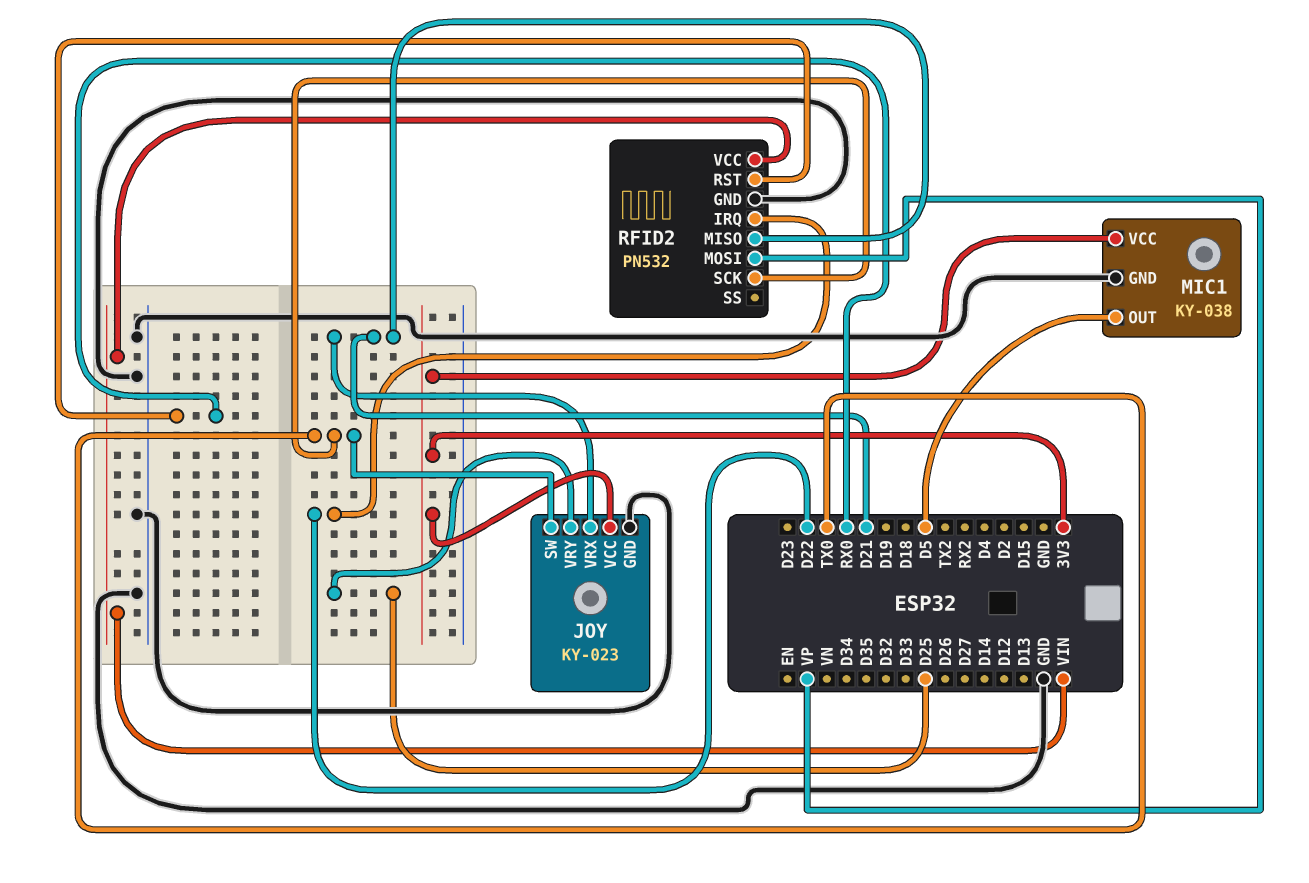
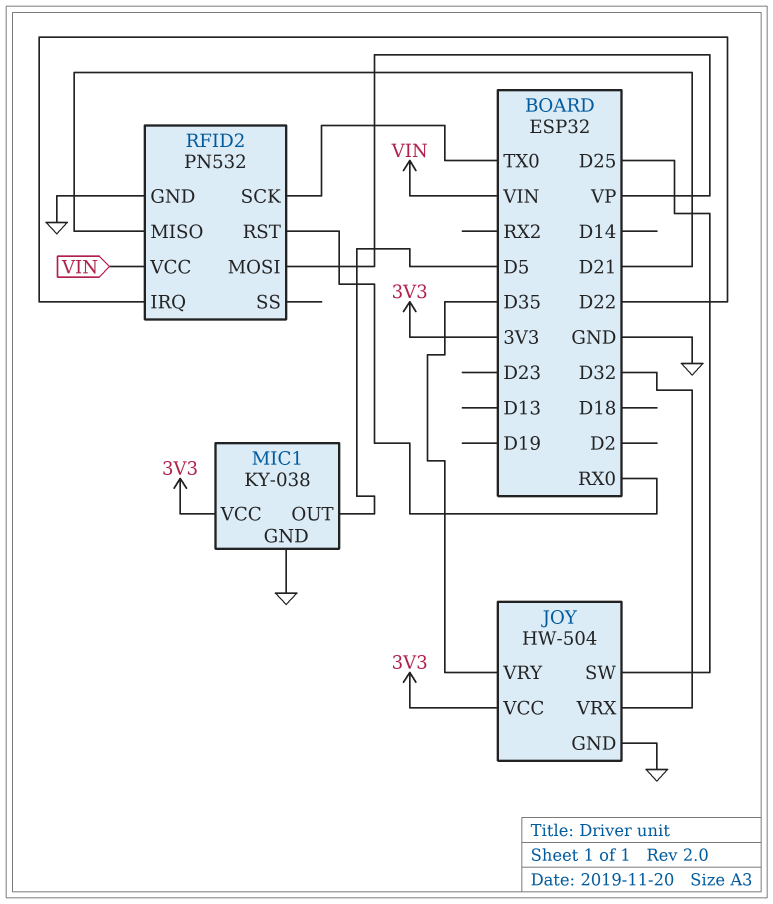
JOY: KY-023 -> HW-504
JOY pin SW: TX0 -> D25
JOY pin VRX: D21 -> D32
JOY pin VRY: D25 -> D35

